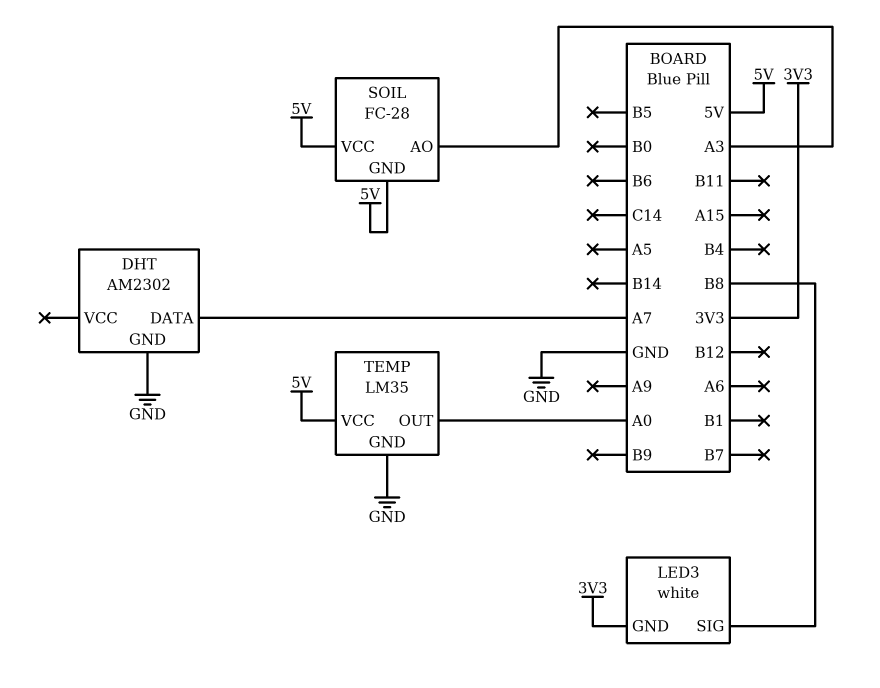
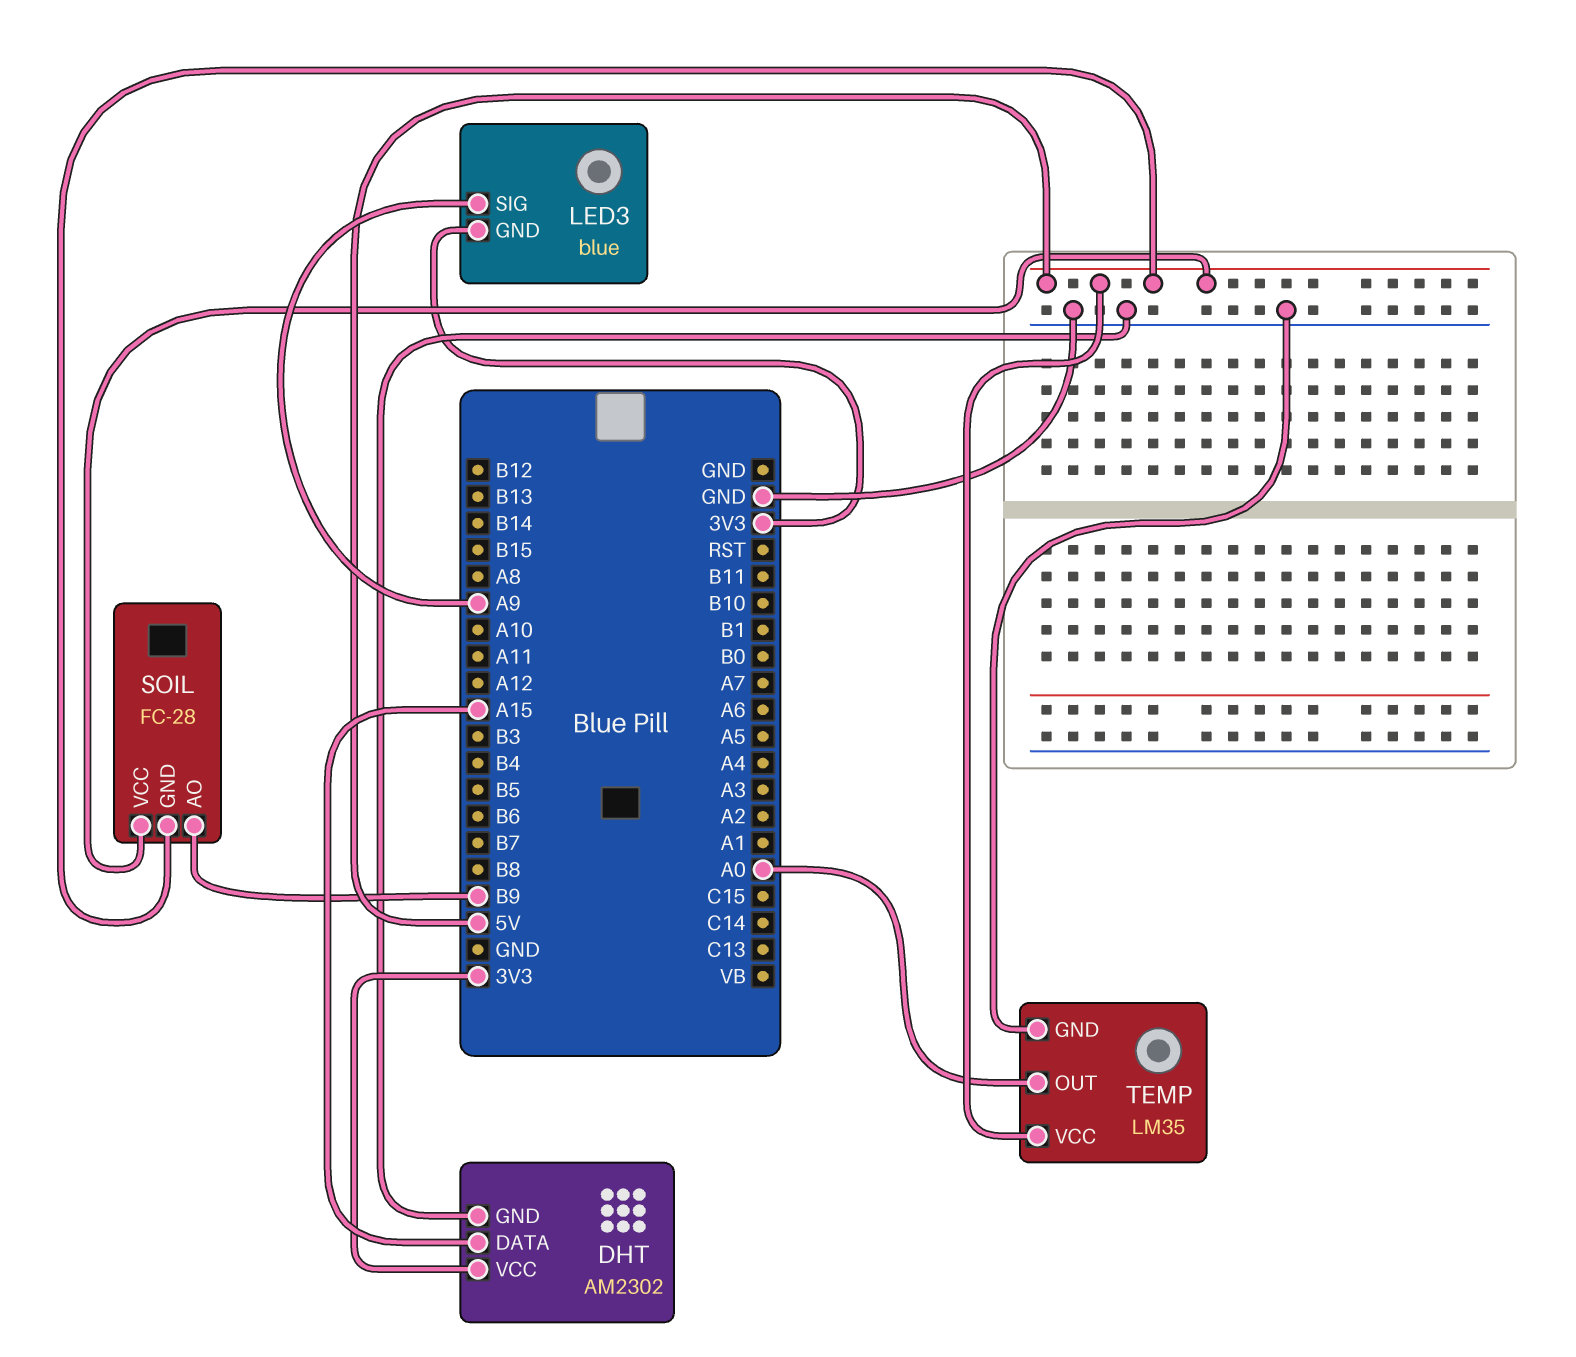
DHT pin DATA: A7 -> A15
DHT pin VCC: none -> 3V3
LED3: white -> blue
LED3 pin SIG: B8 -> A9
SOIL pin AO: A3 -> B9

